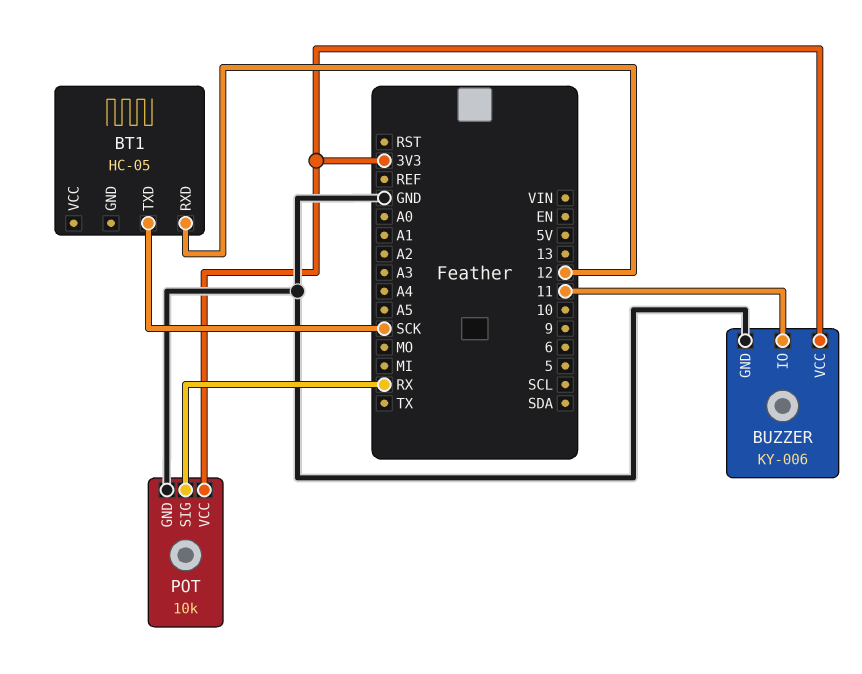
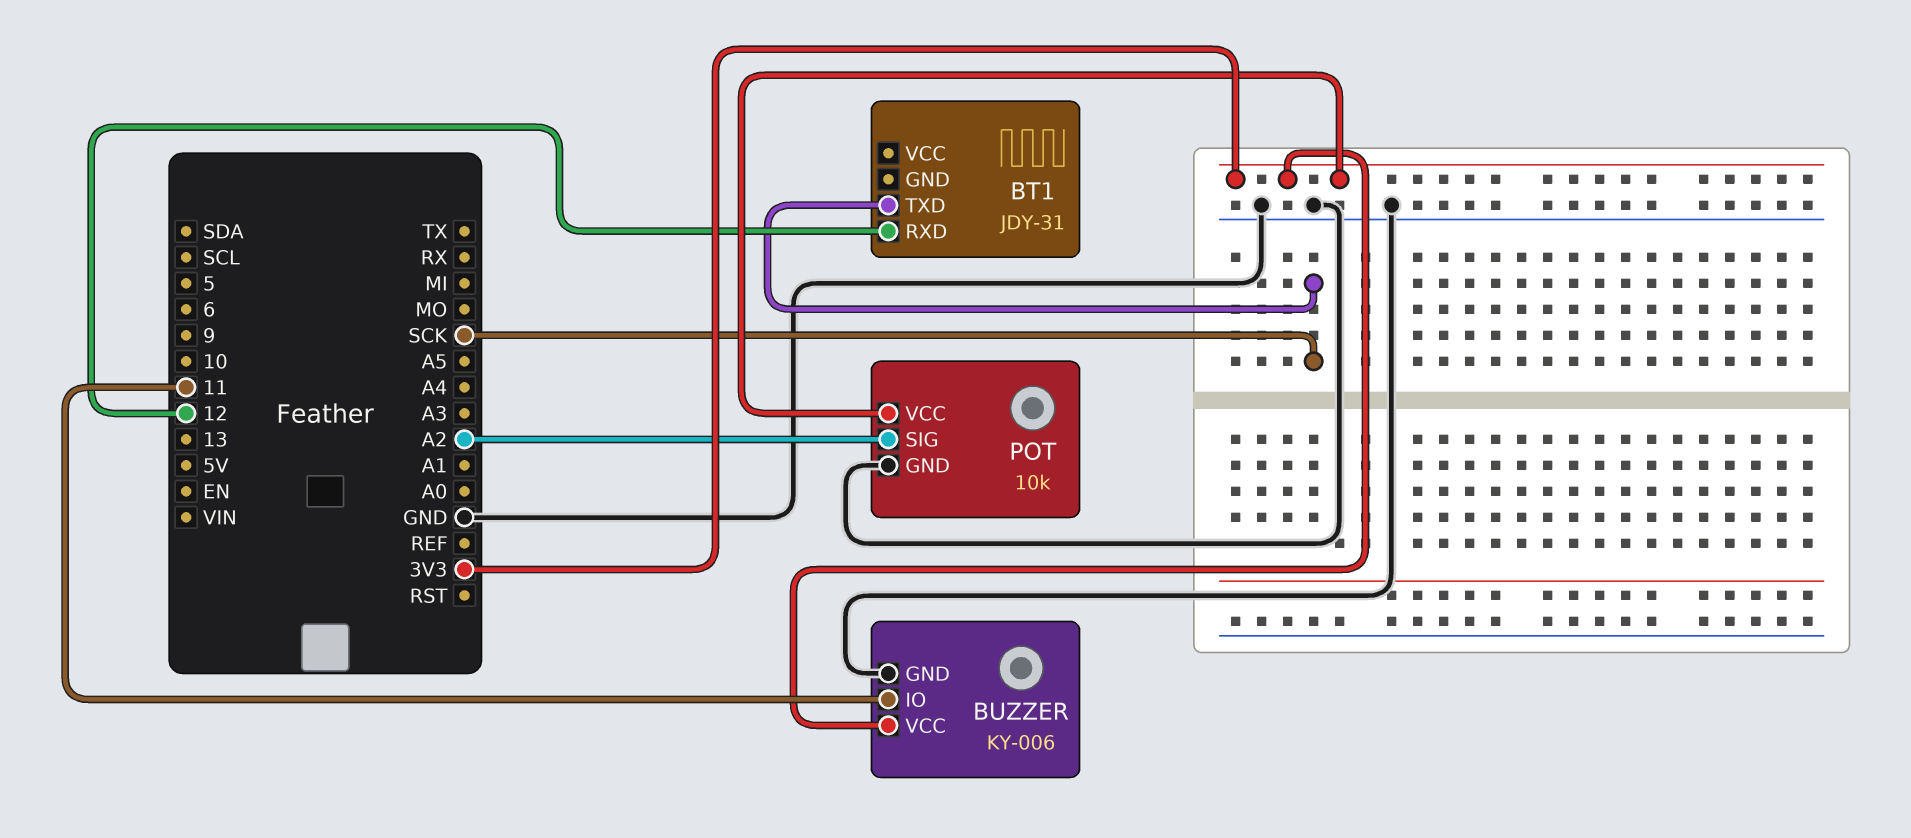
BT1: HC-05 -> JDY-31
POT pin SIG: RX -> A2

